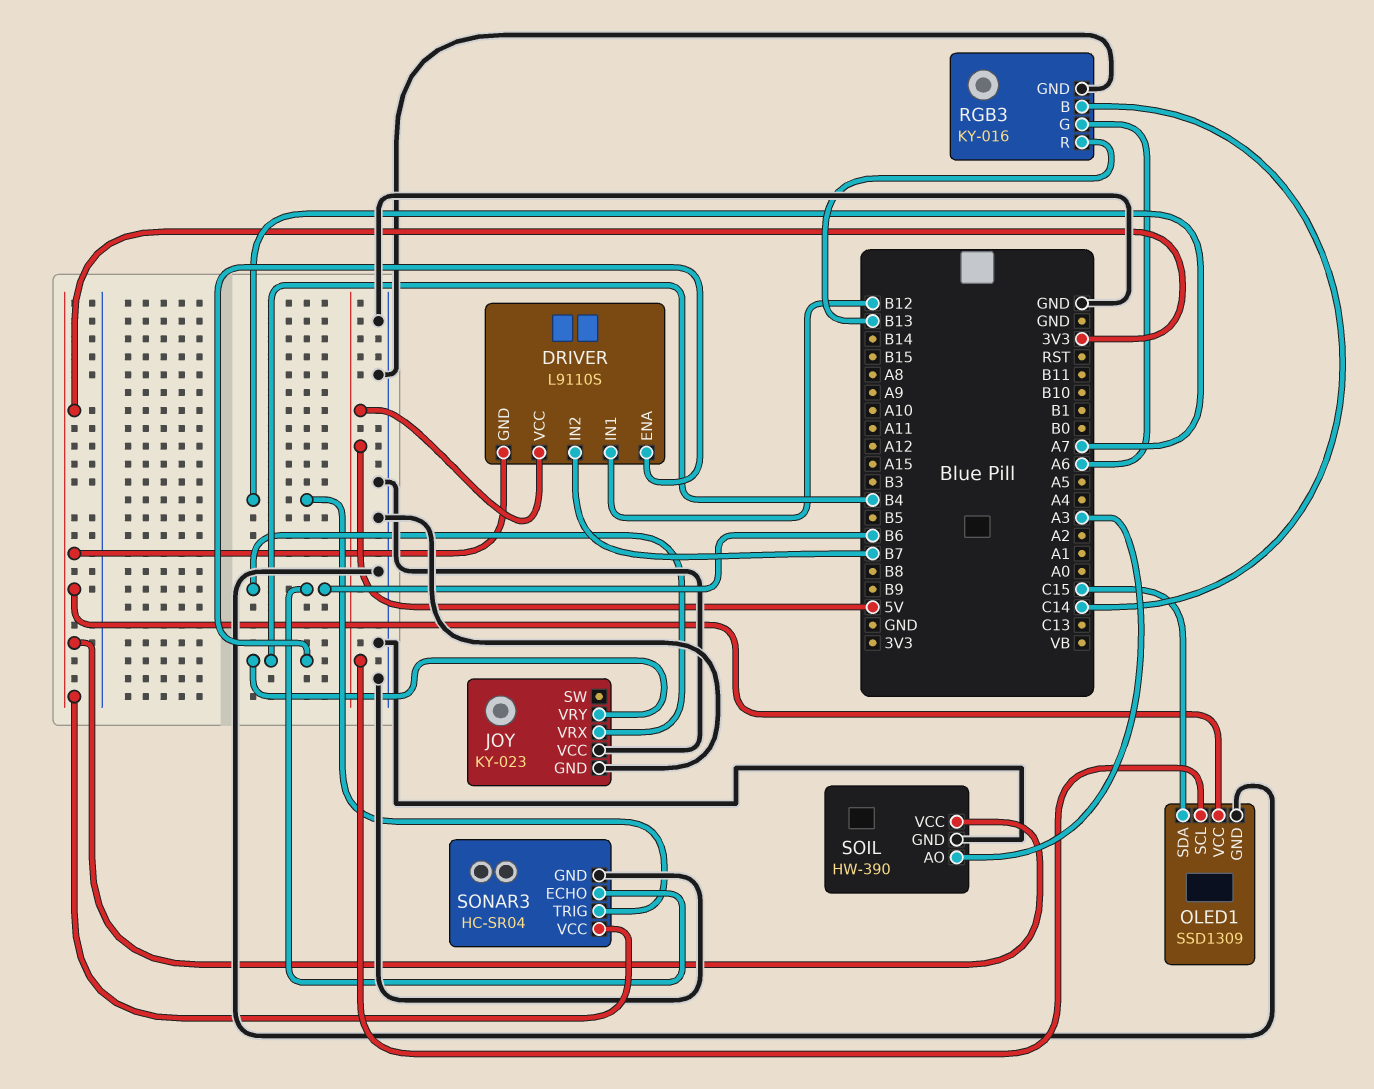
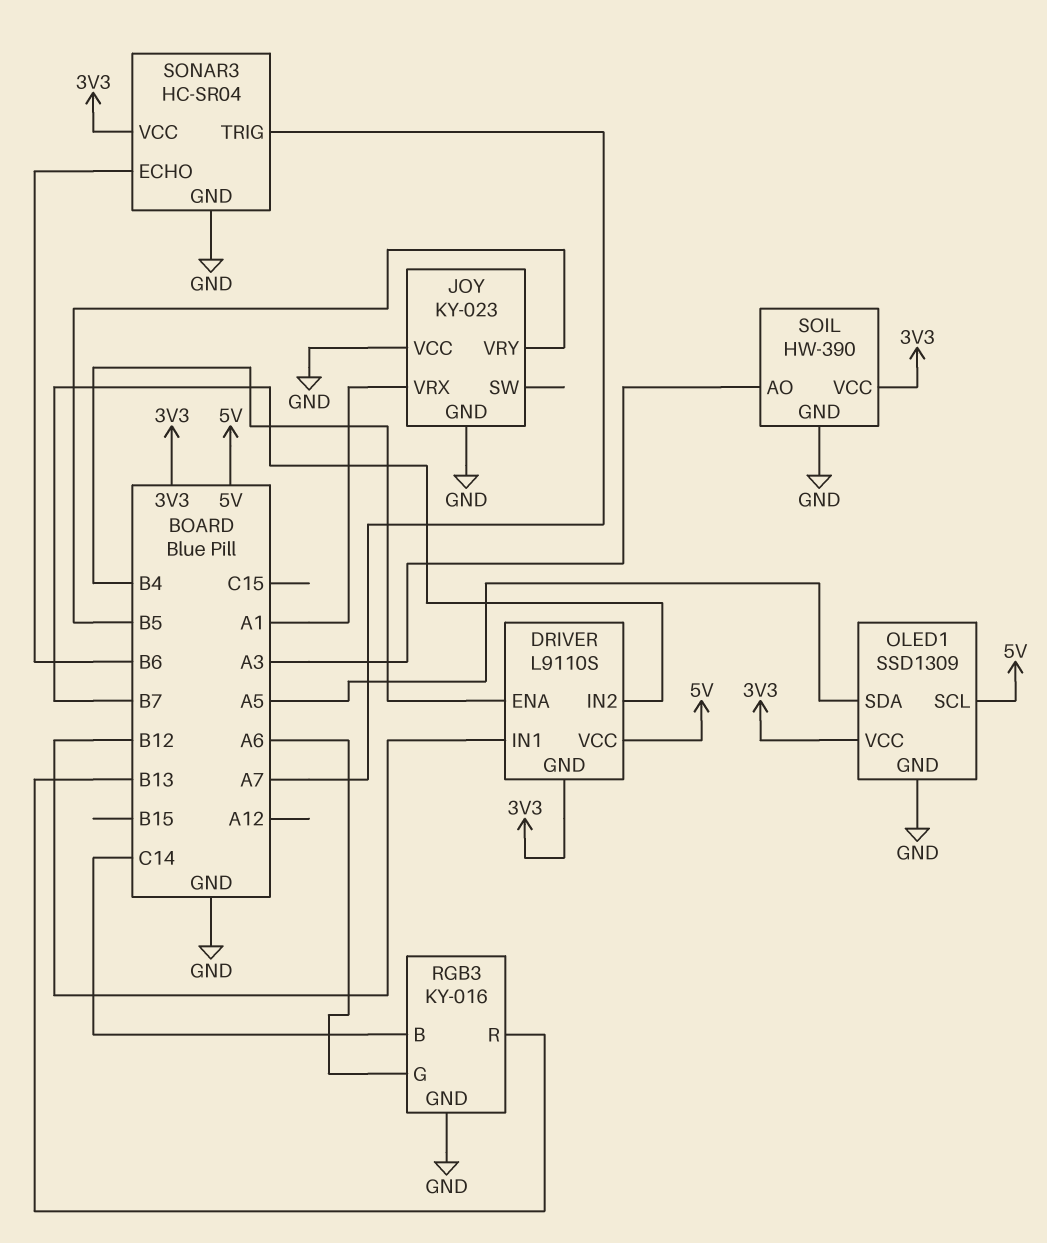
JOY pin VRX: B6 -> A1
JOY pin VRY: B4 -> B5
OLED1 pin SDA: C15 -> A5

